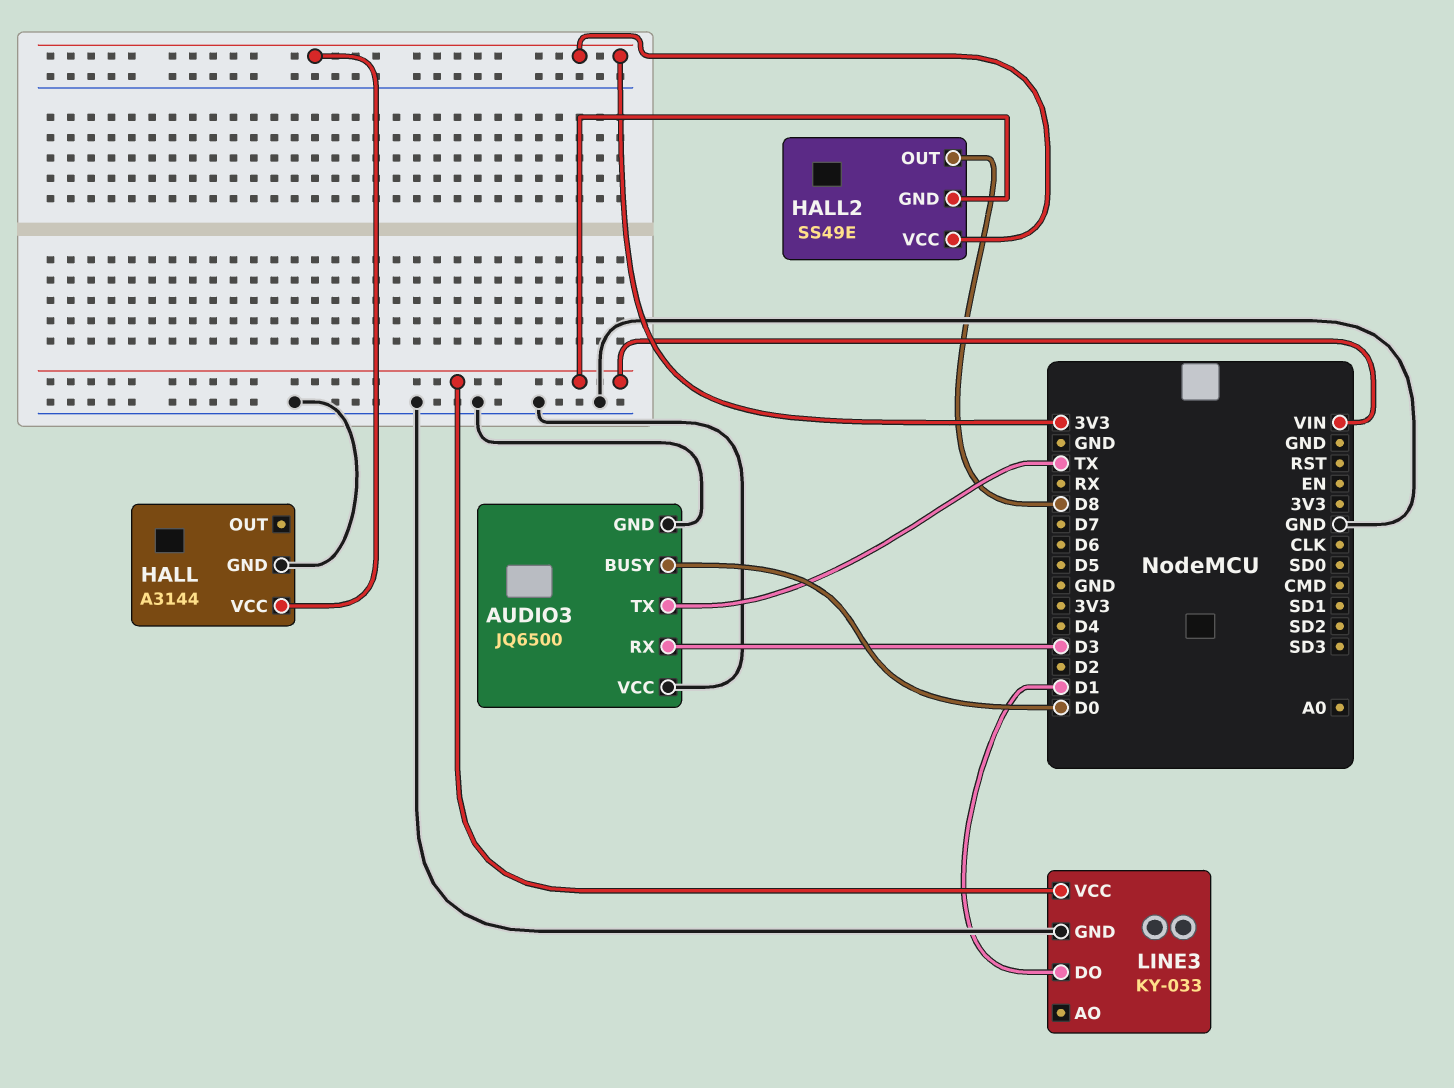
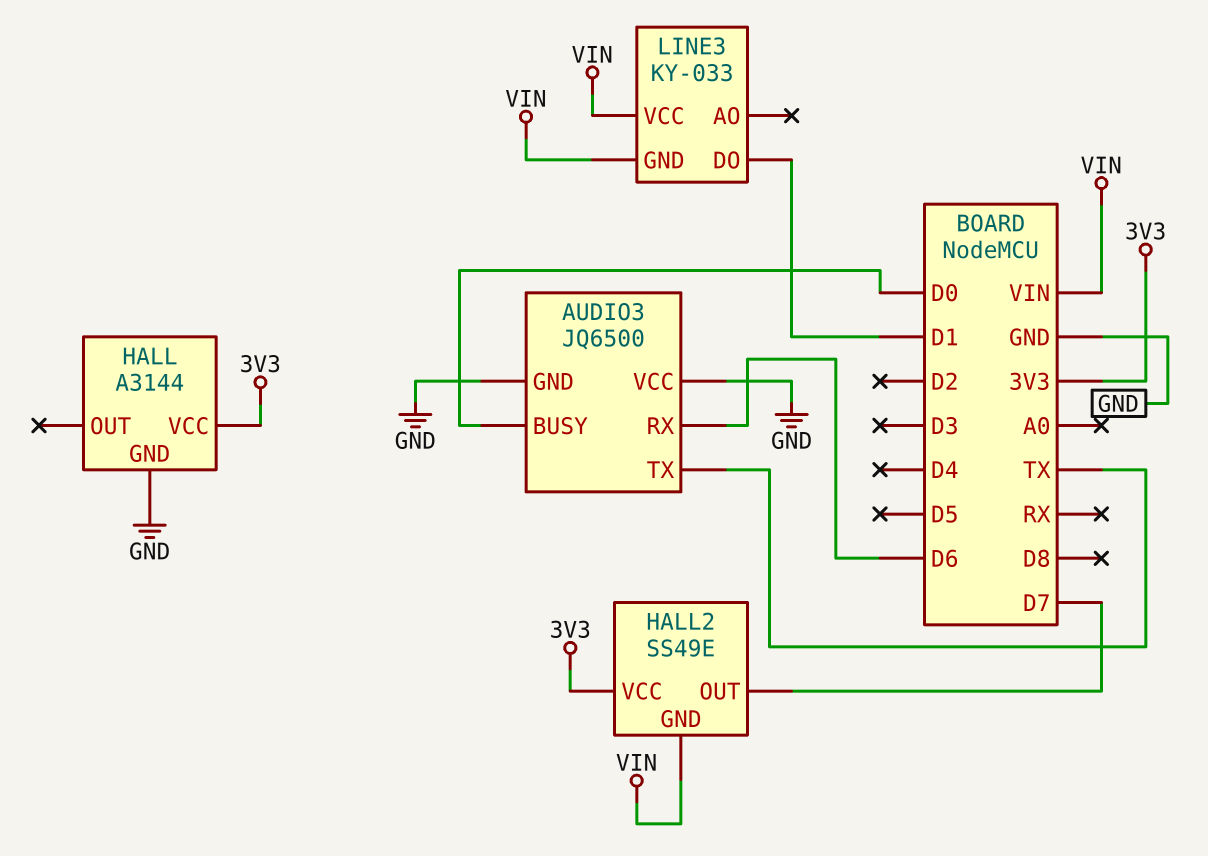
AUDIO3 pin RX: D3 -> D6
HALL2 pin OUT: D8 -> D7
LINE3 pin GND: GND -> VIN

